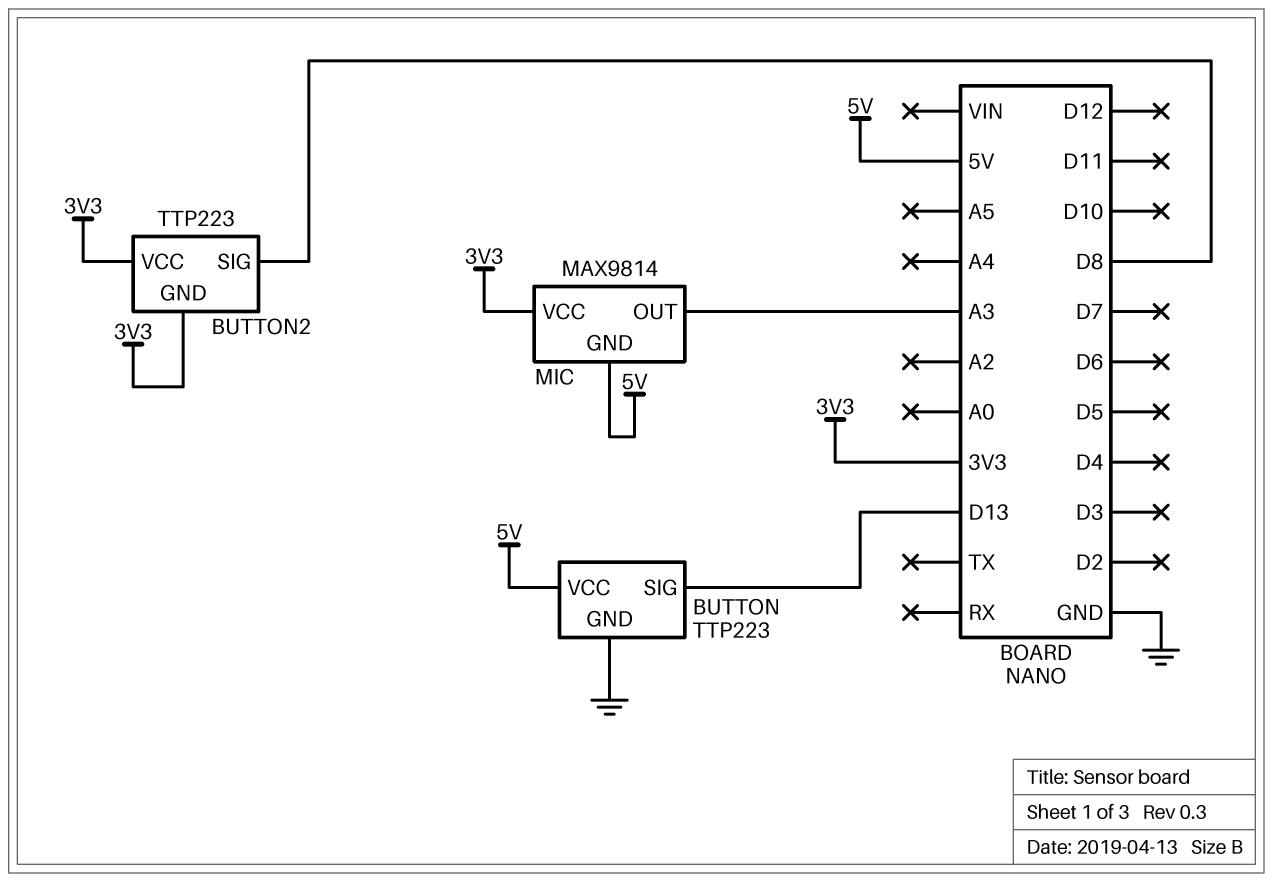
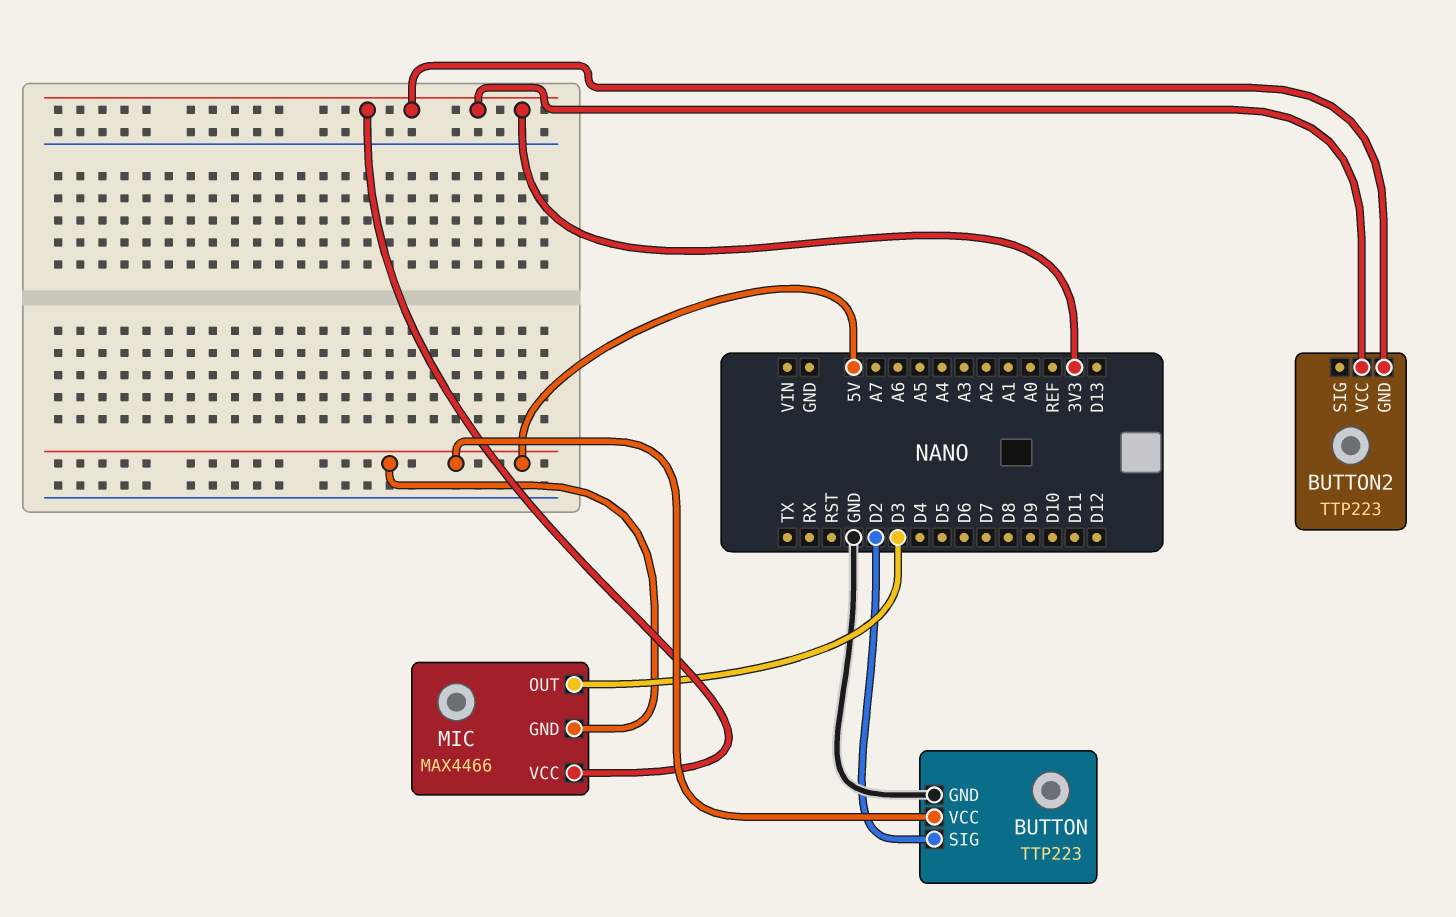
BUTTON pin SIG: D13 -> D2
BUTTON2 pin SIG: D8 -> none
MIC: MAX9814 -> MAX4466
MIC pin OUT: A3 -> D3

